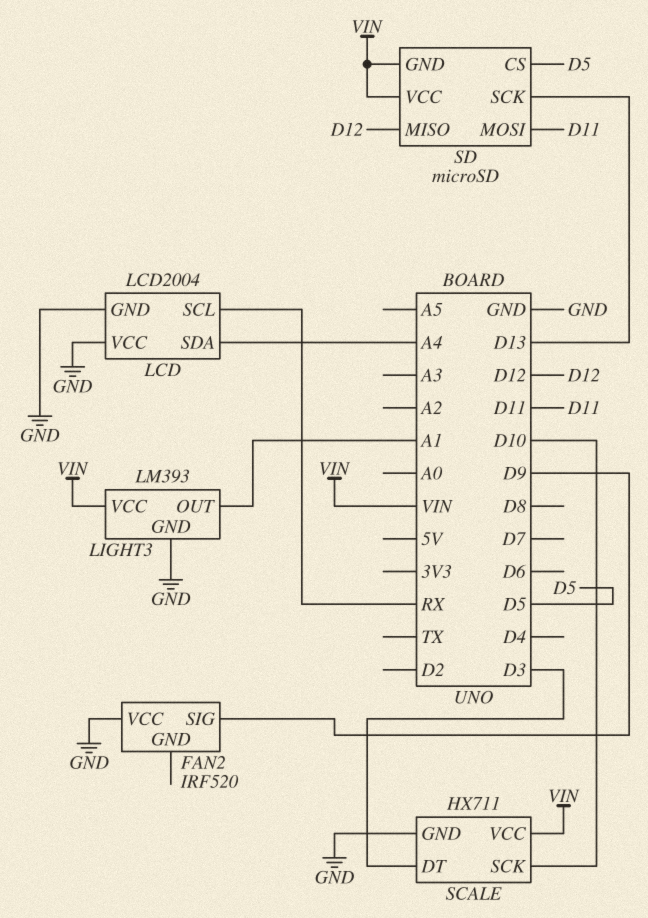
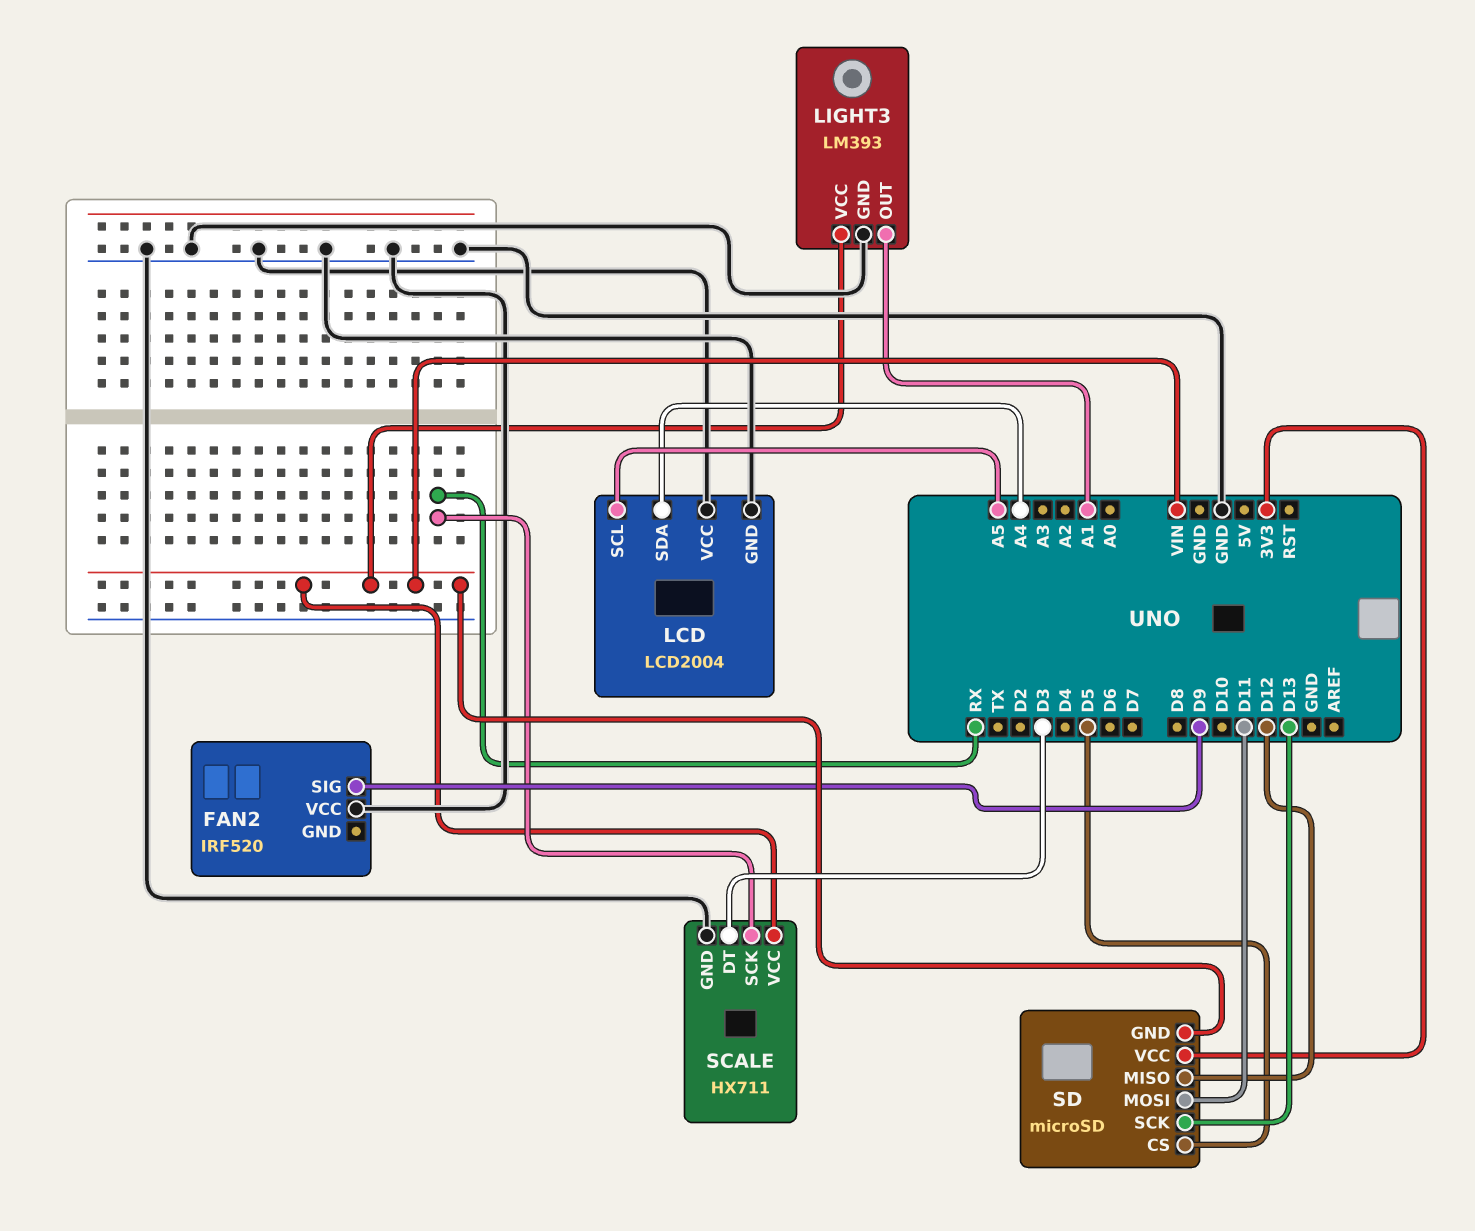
LCD pin SCL: RX -> A5
SCALE pin SCK: D10 -> RX
SD pin VCC: VIN -> 3V3

